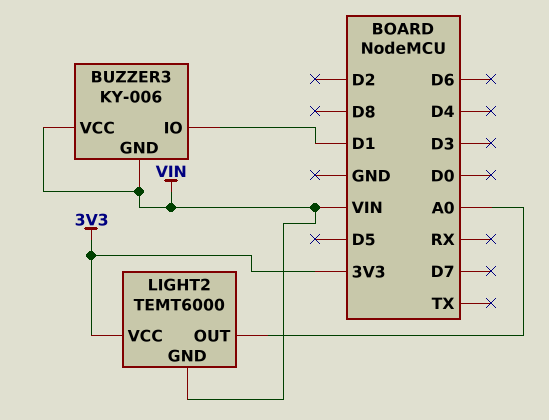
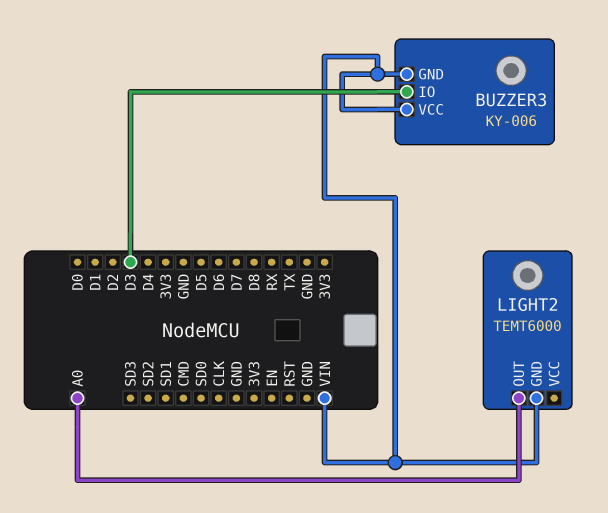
BUZZER3 pin IO: D1 -> D3
LIGHT2 pin VCC: 3V3 -> none

